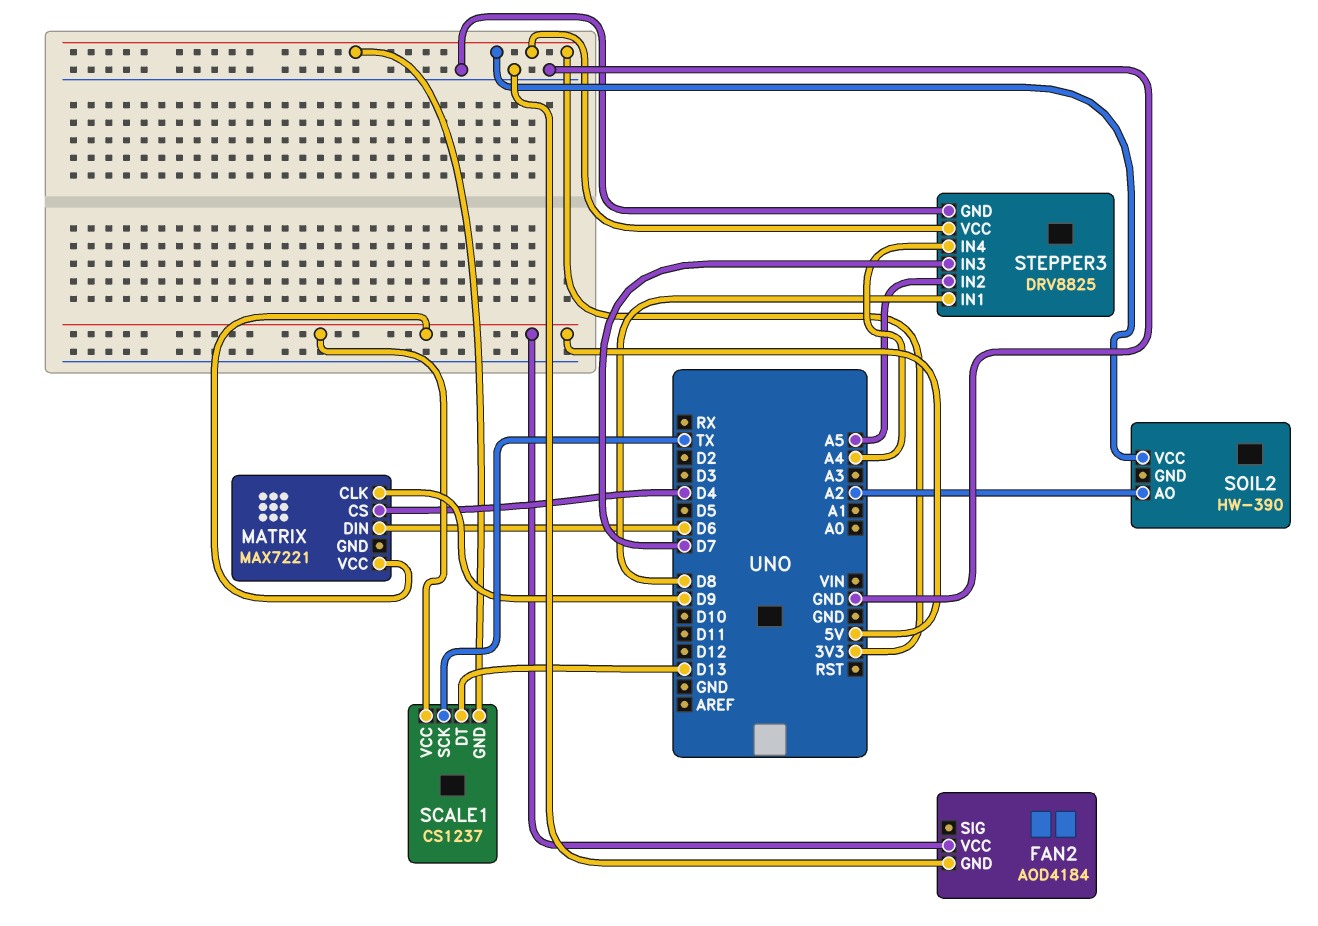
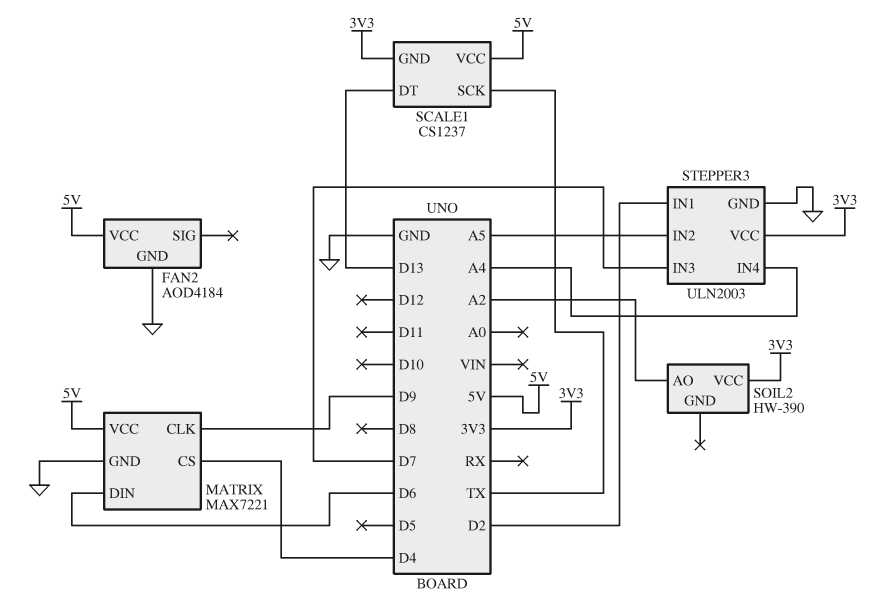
MATRIX pin GND: none -> GND
STEPPER3: DRV8825 -> ULN2003
STEPPER3 pin IN1: D8 -> D2

